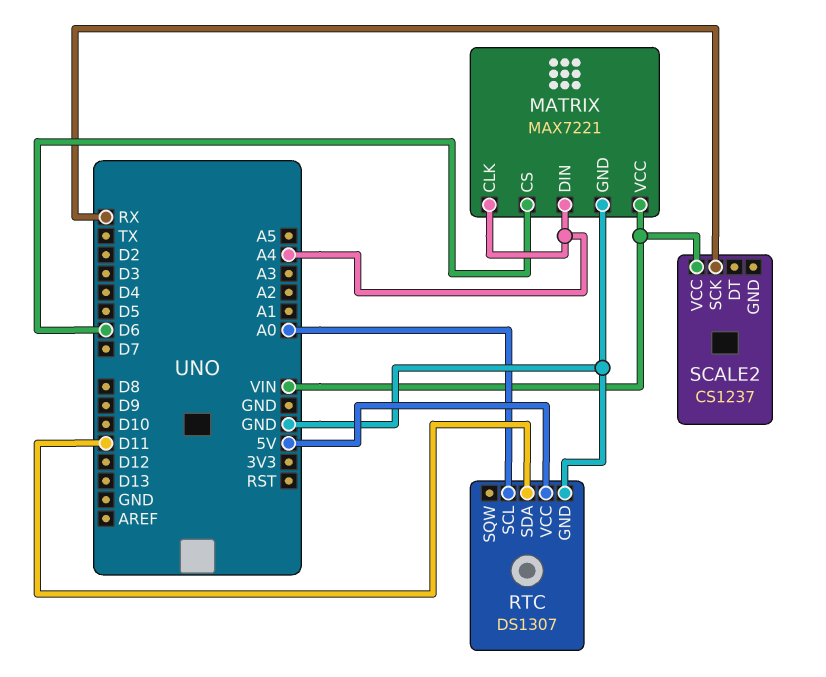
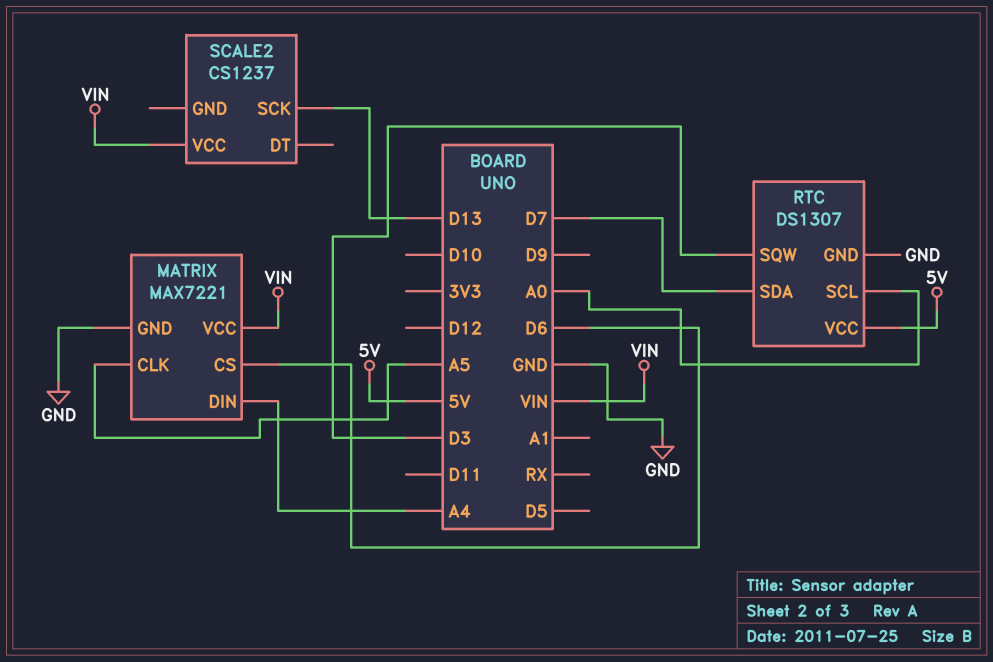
MATRIX pin CLK: A4 -> A5
RTC pin SDA: D11 -> D7
RTC pin SQW: none -> D3
SCALE2 pin SCK: RX -> D13

